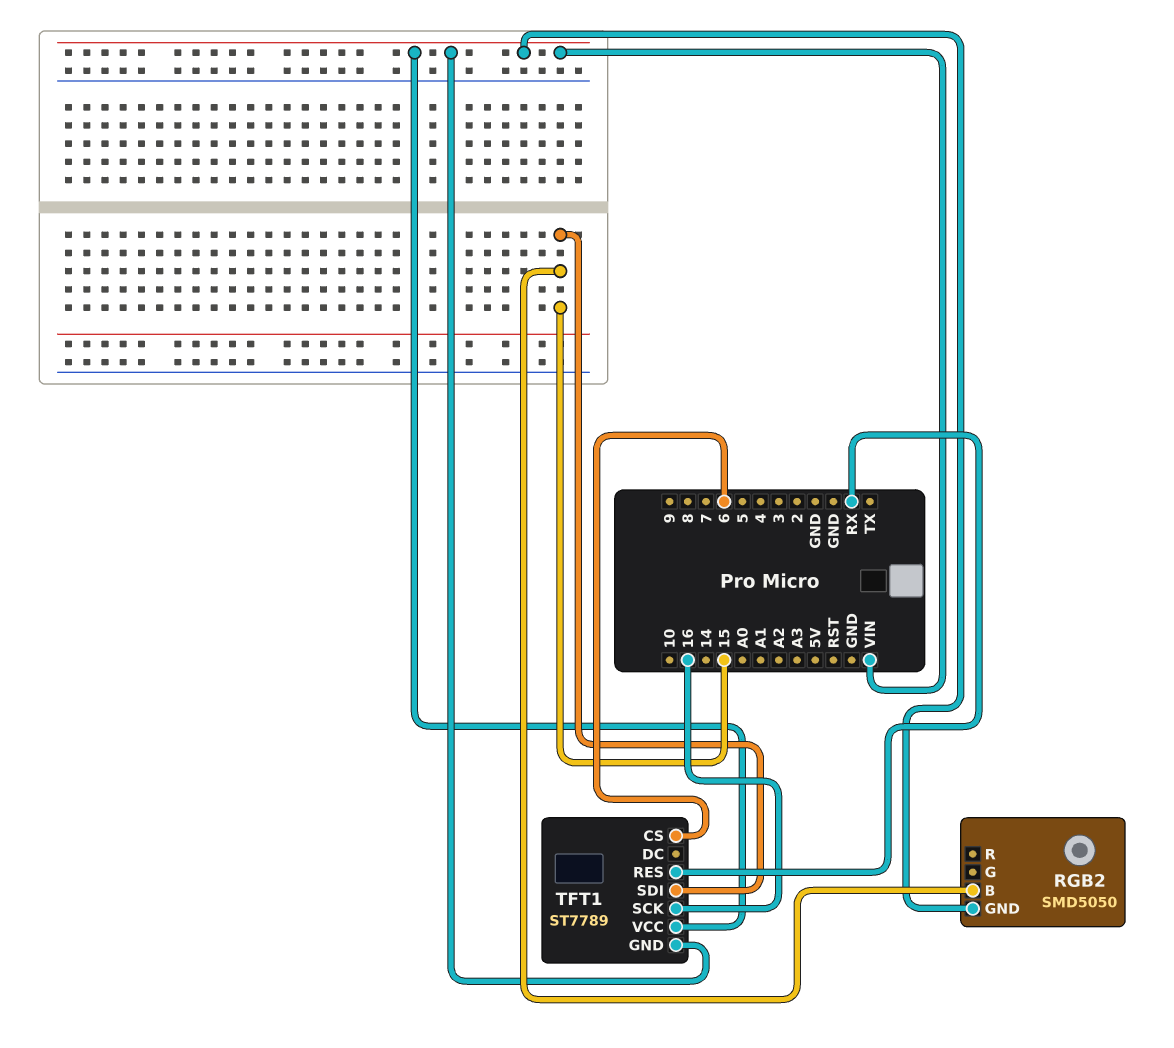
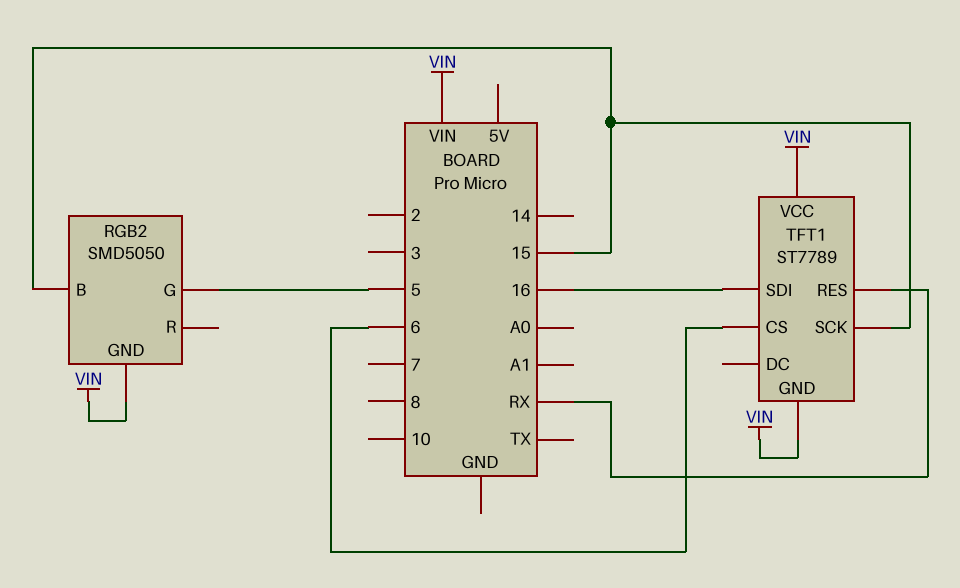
RGB2 pin G: none -> 5
TFT1 pin SCK: 16 -> 15
TFT1 pin SDI: 15 -> 16

